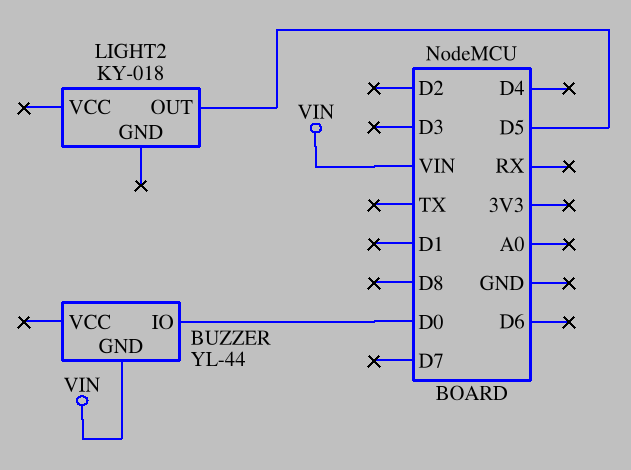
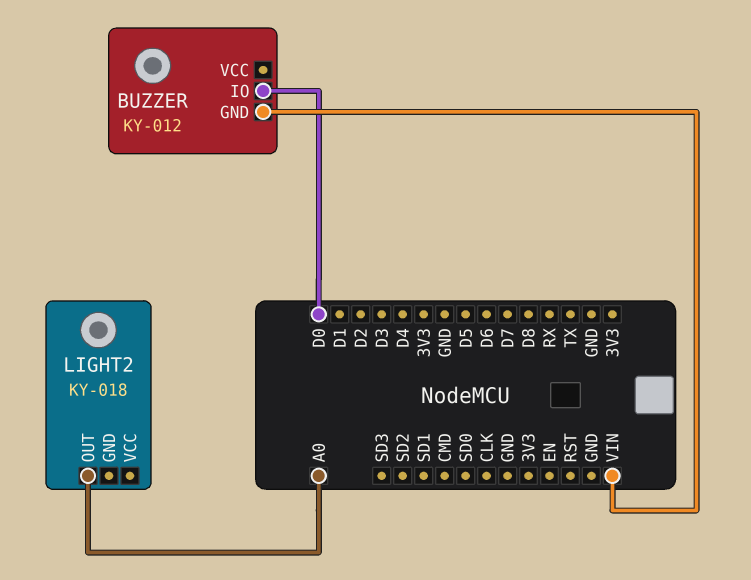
BUZZER: YL-44 -> KY-012
LIGHT2 pin OUT: D5 -> A0

